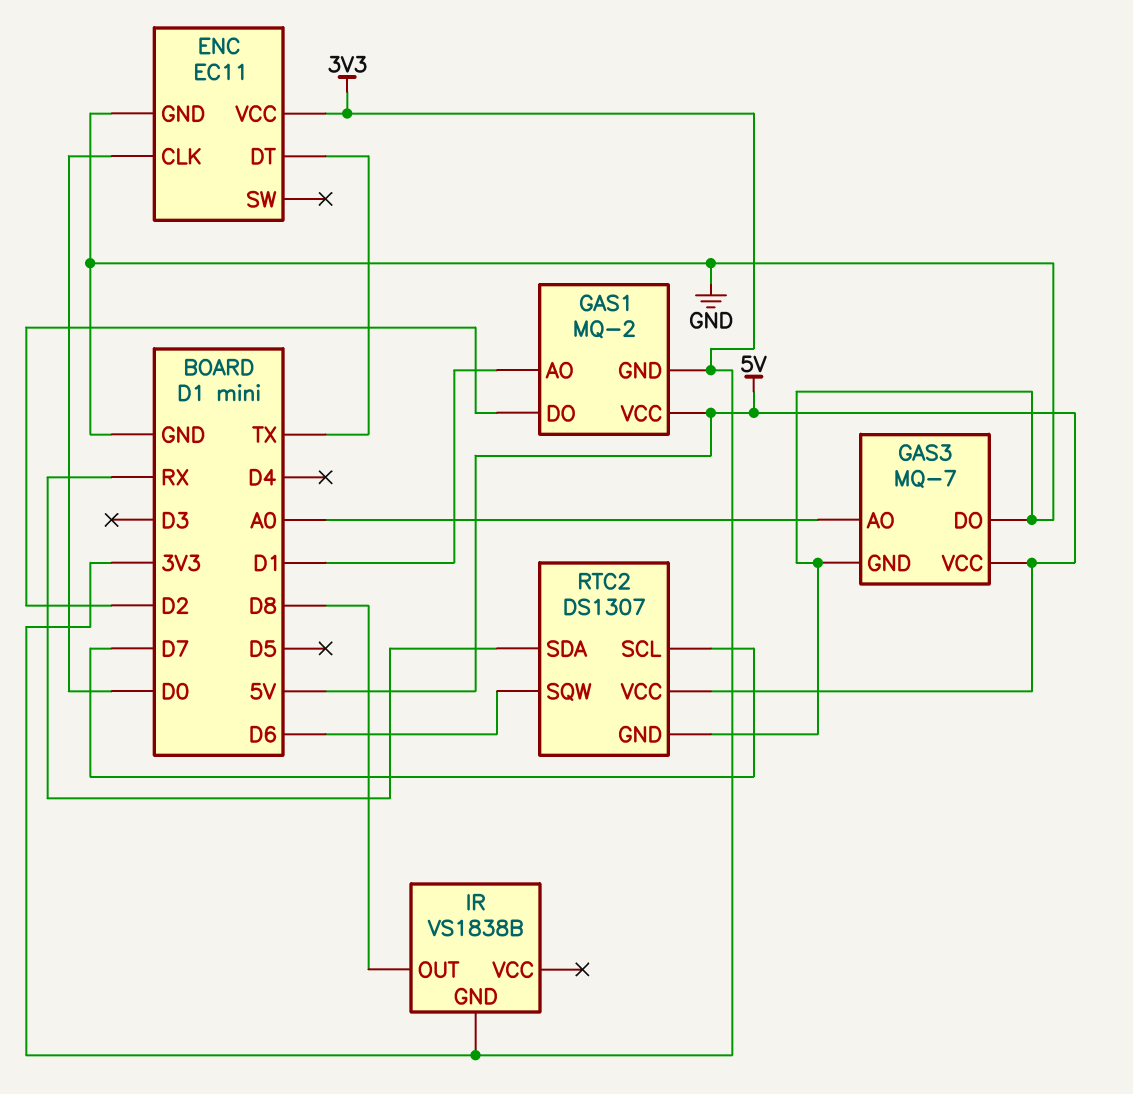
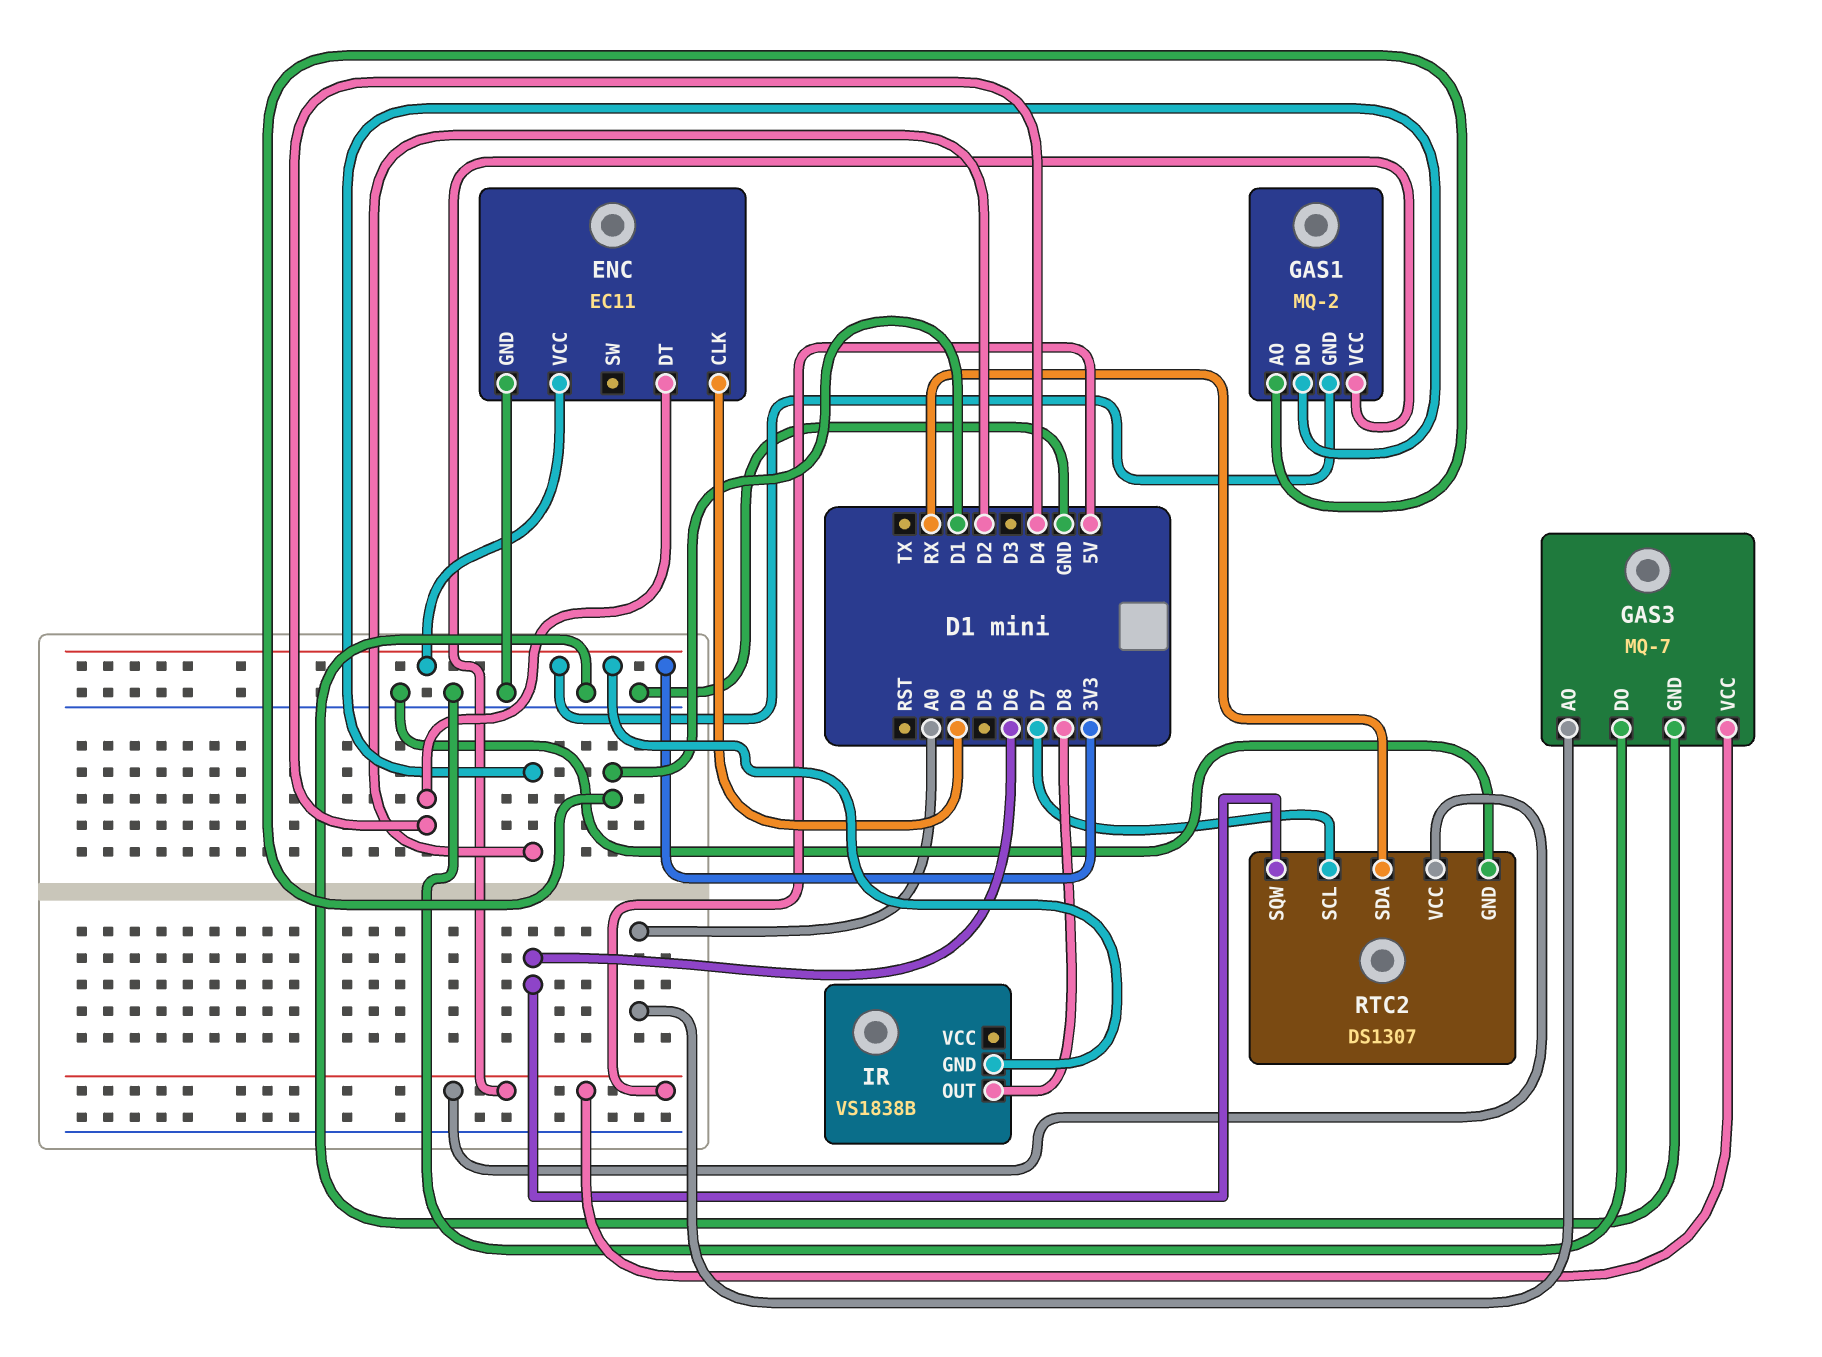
ENC pin DT: TX -> D4

